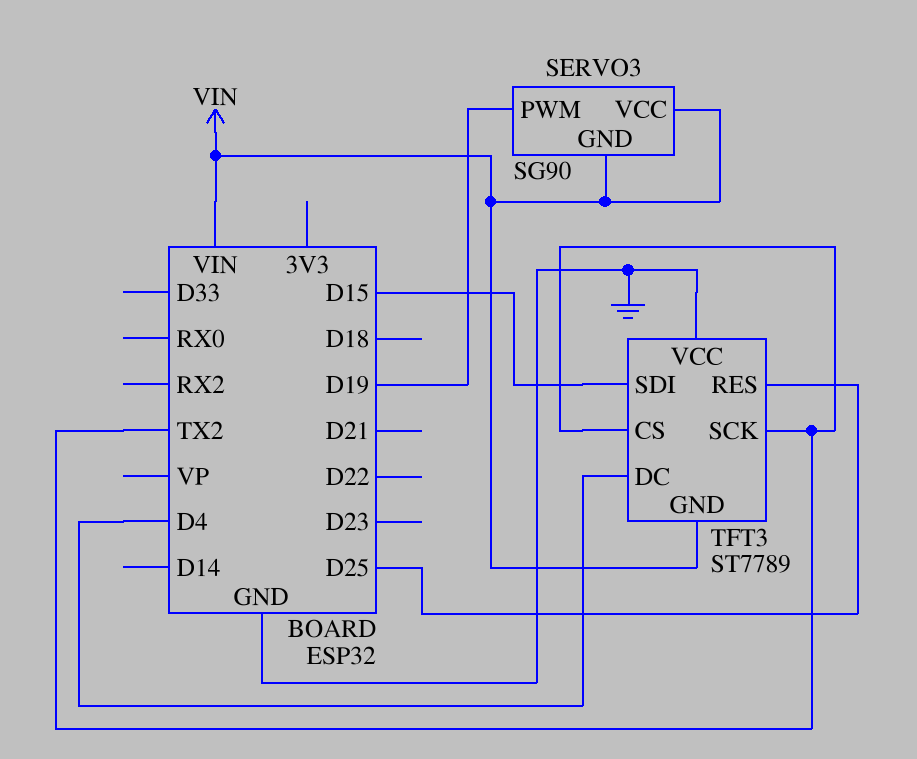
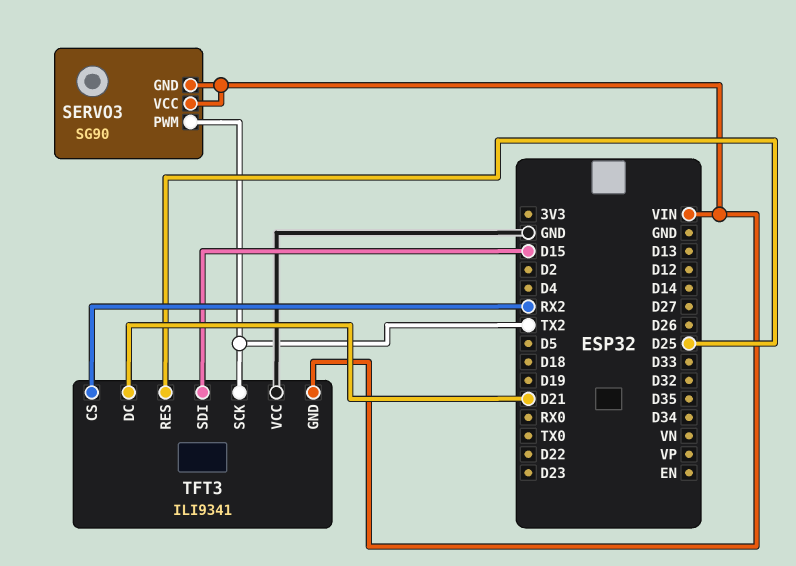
SERVO3 pin PWM: D19 -> TX2
TFT3: ST7789 -> ILI9341
TFT3 pin CS: TX2 -> RX2
TFT3 pin DC: D4 -> D21

